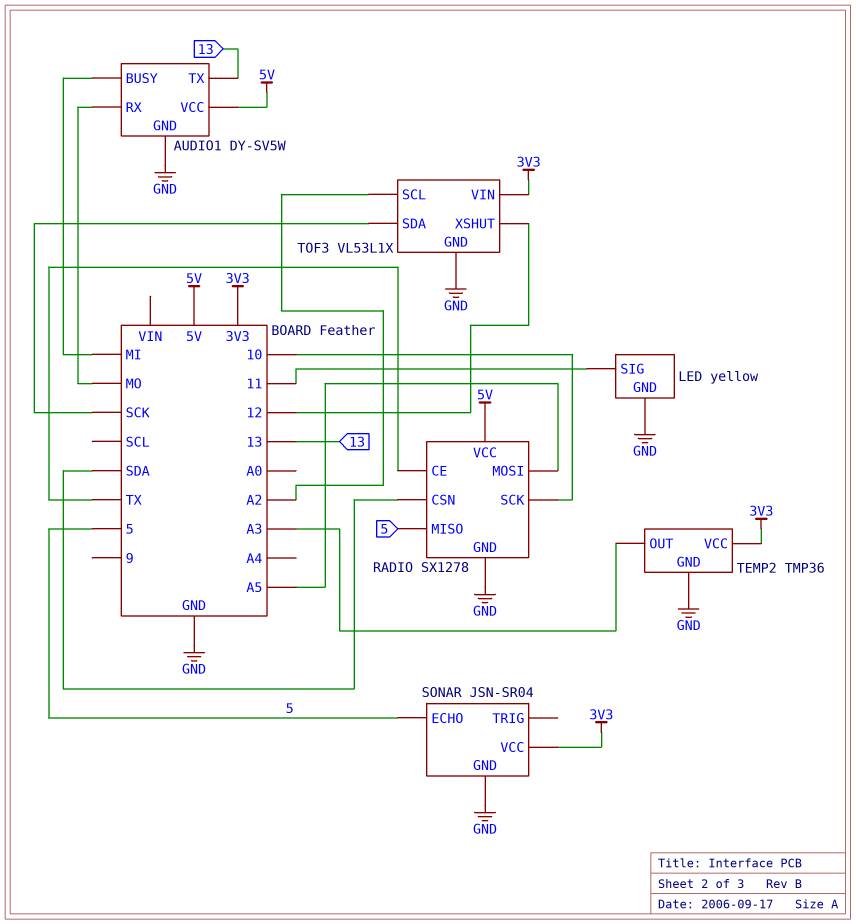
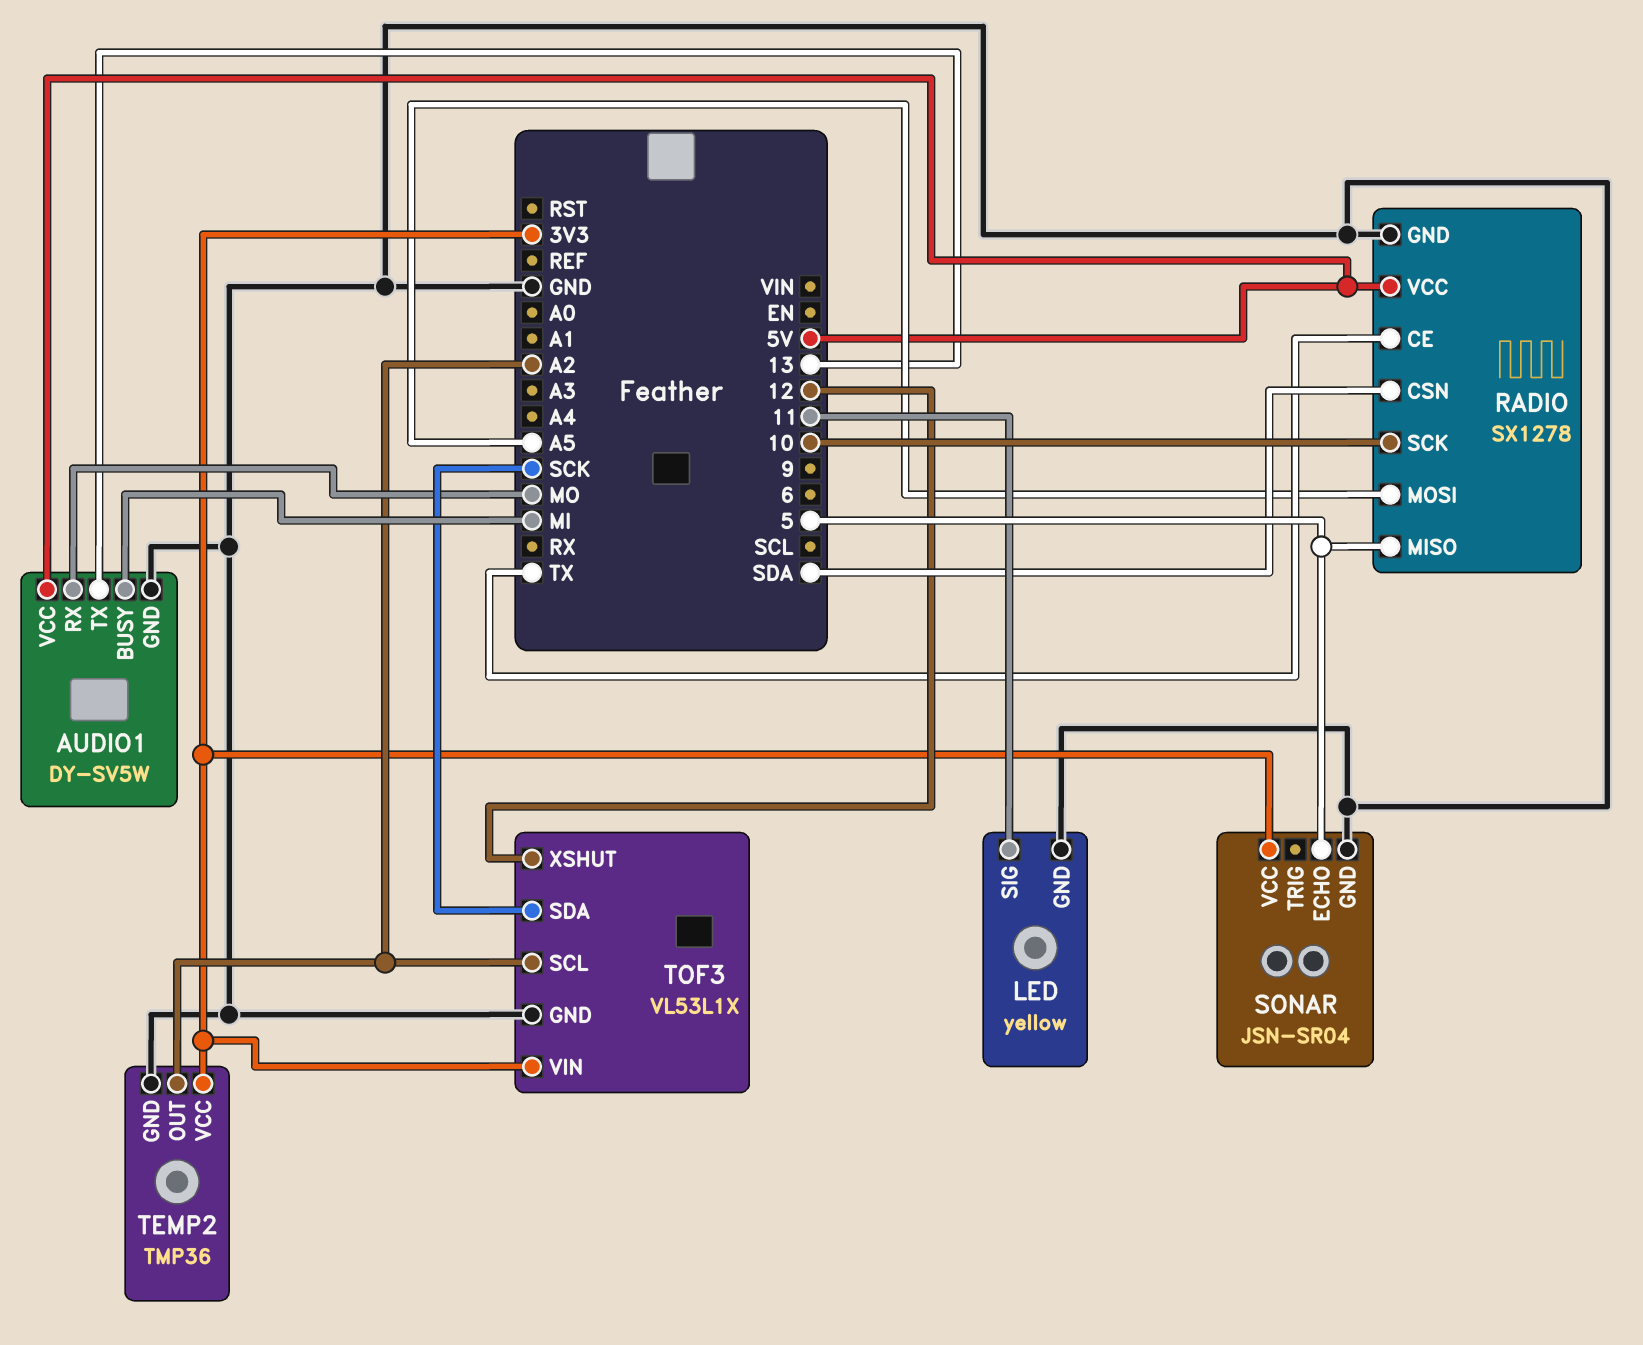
TEMP2 pin OUT: A3 -> A2

